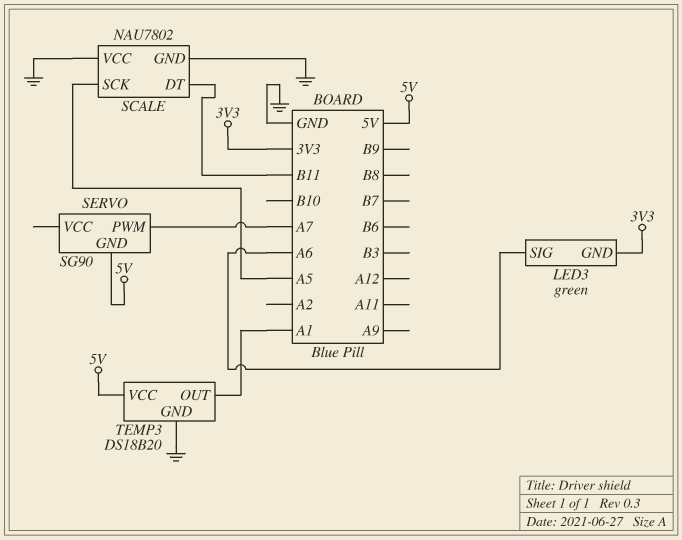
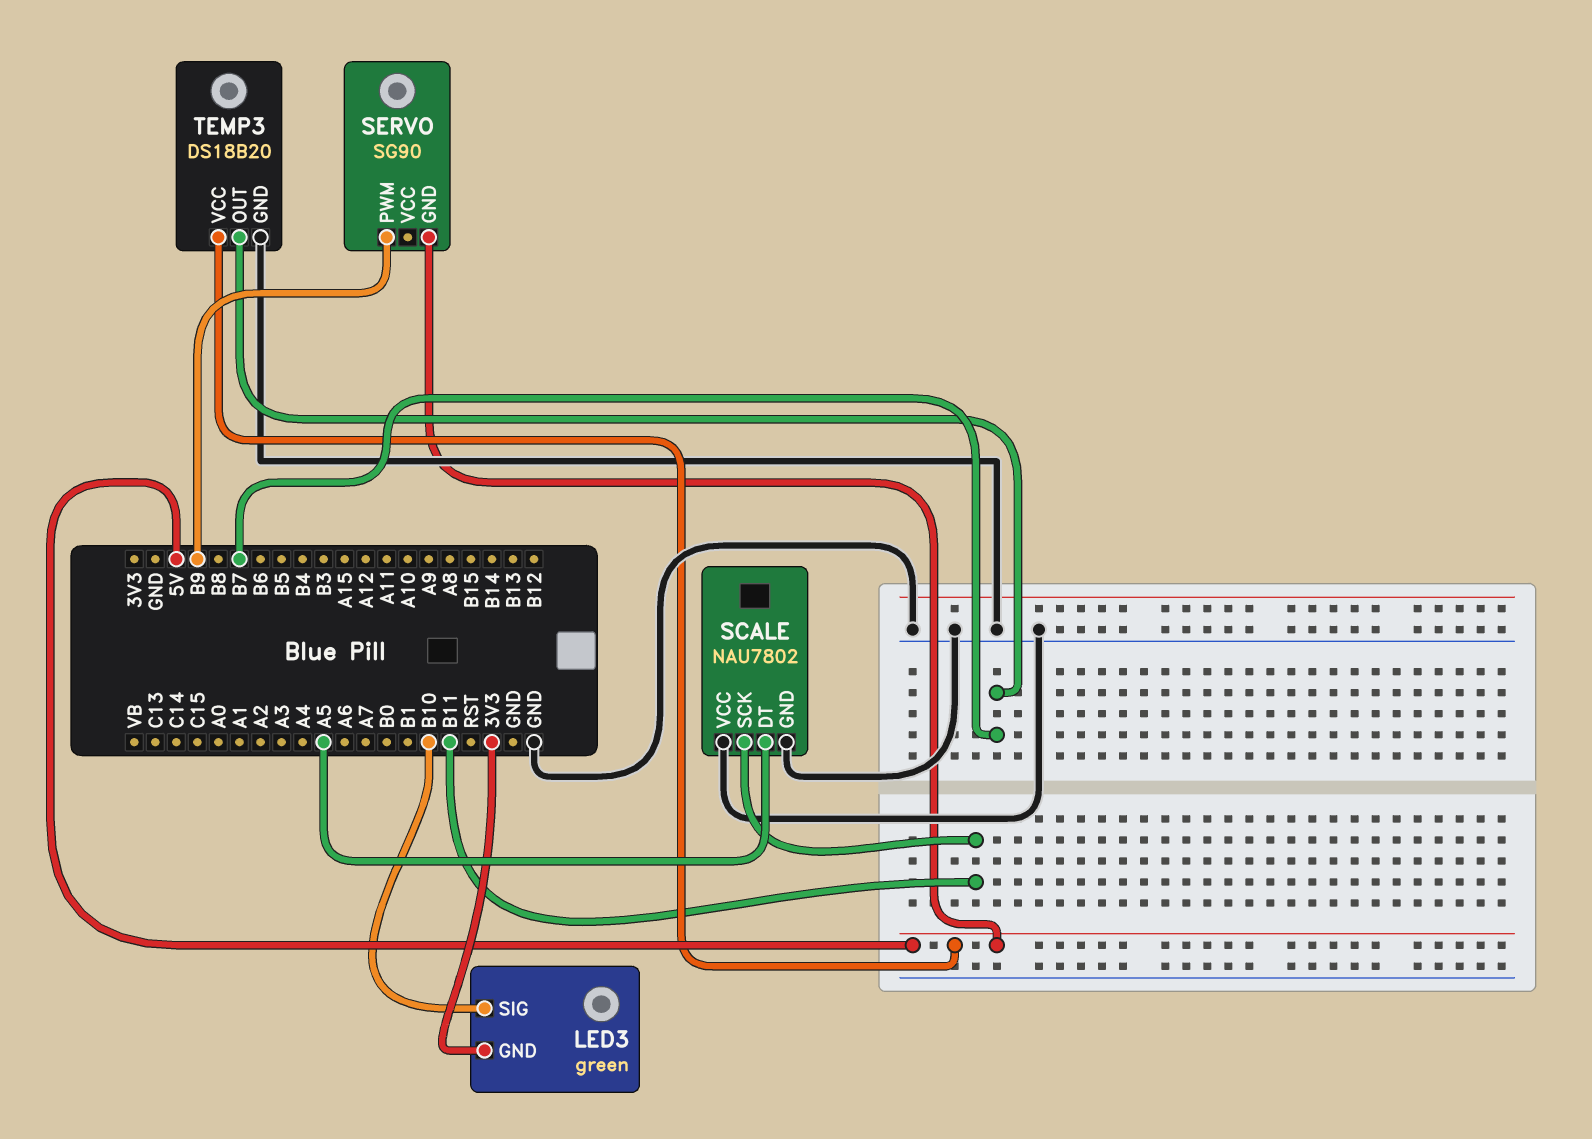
LED3 pin SIG: A6 -> B10
SCALE pin DT: B11 -> A5
SCALE pin SCK: A5 -> B11
SERVO pin PWM: A7 -> B9
TEMP3 pin OUT: A1 -> B7

